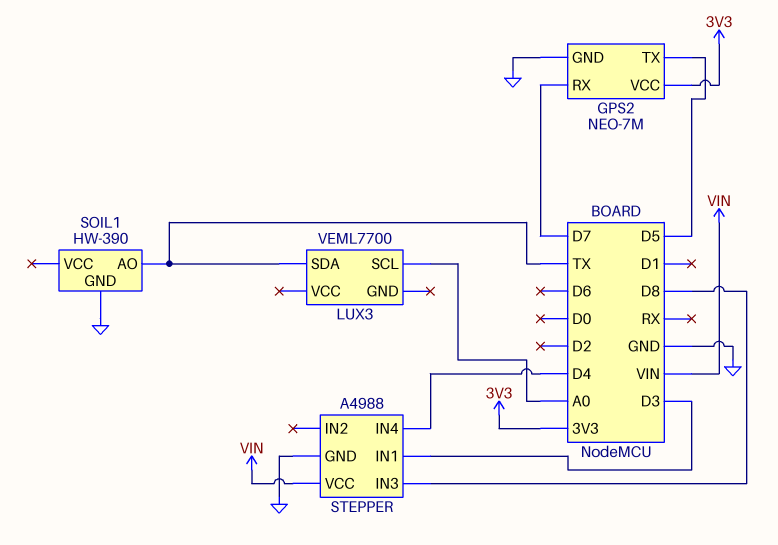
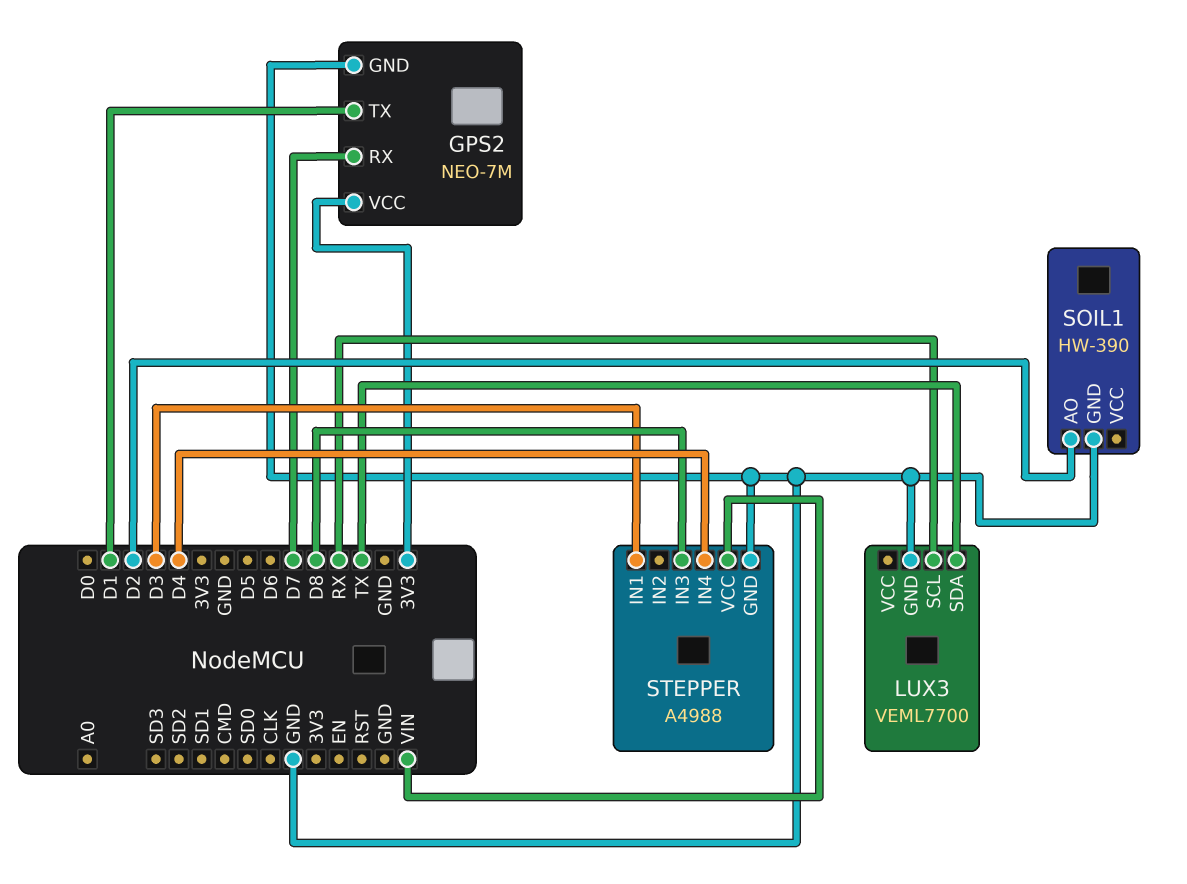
GPS2 pin TX: D5 -> D1
LUX3 pin GND: none -> GND
LUX3 pin SCL: A0 -> RX
SOIL1 pin AO: TX -> D2

